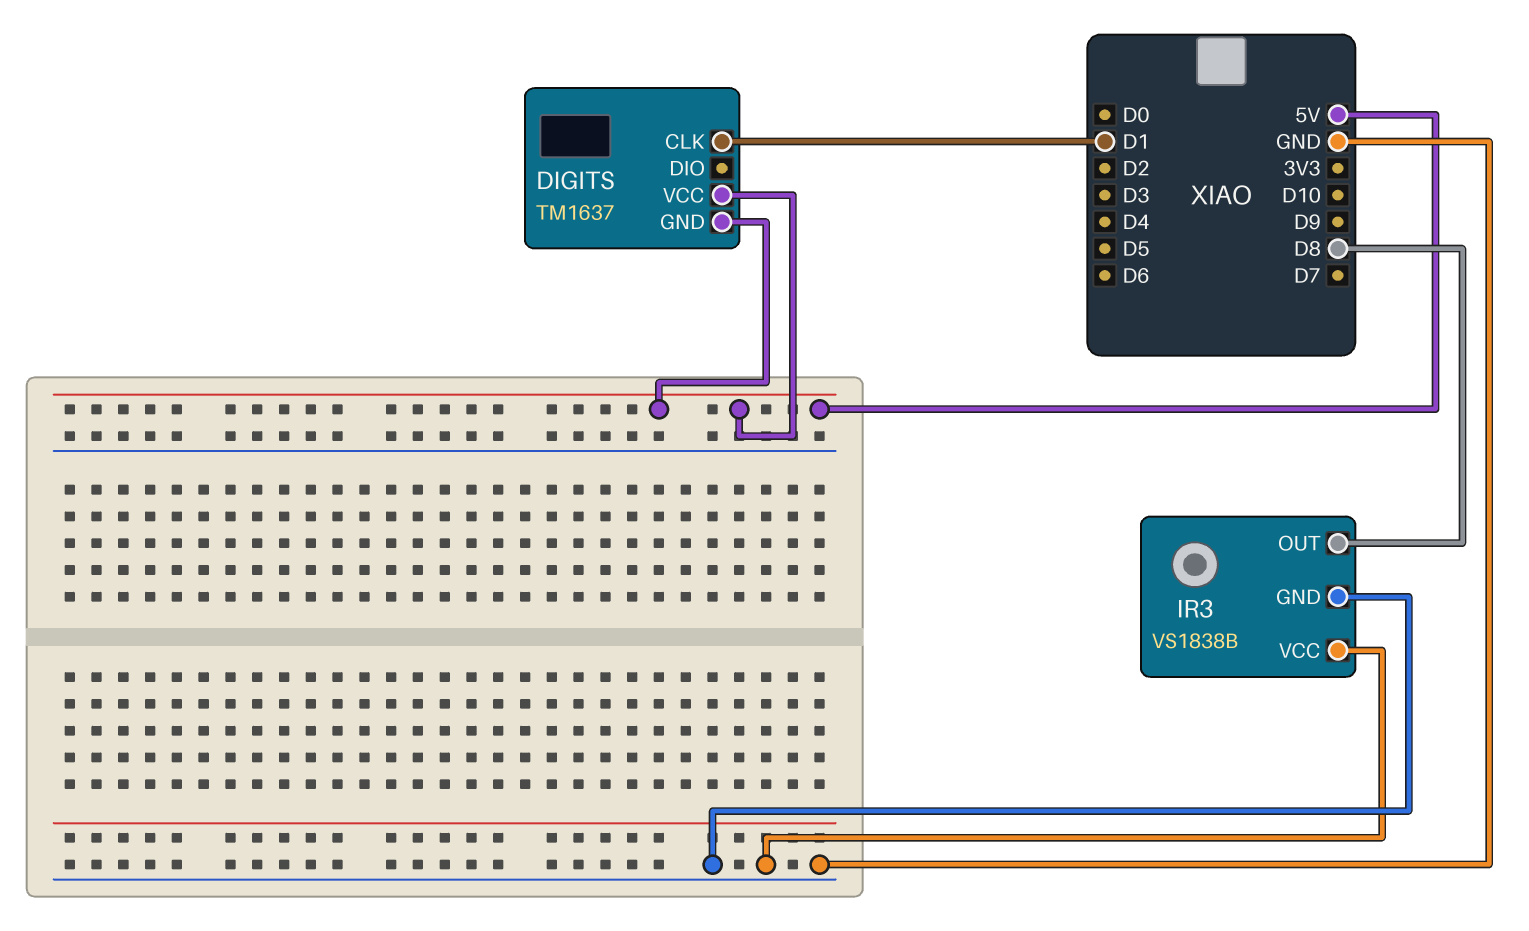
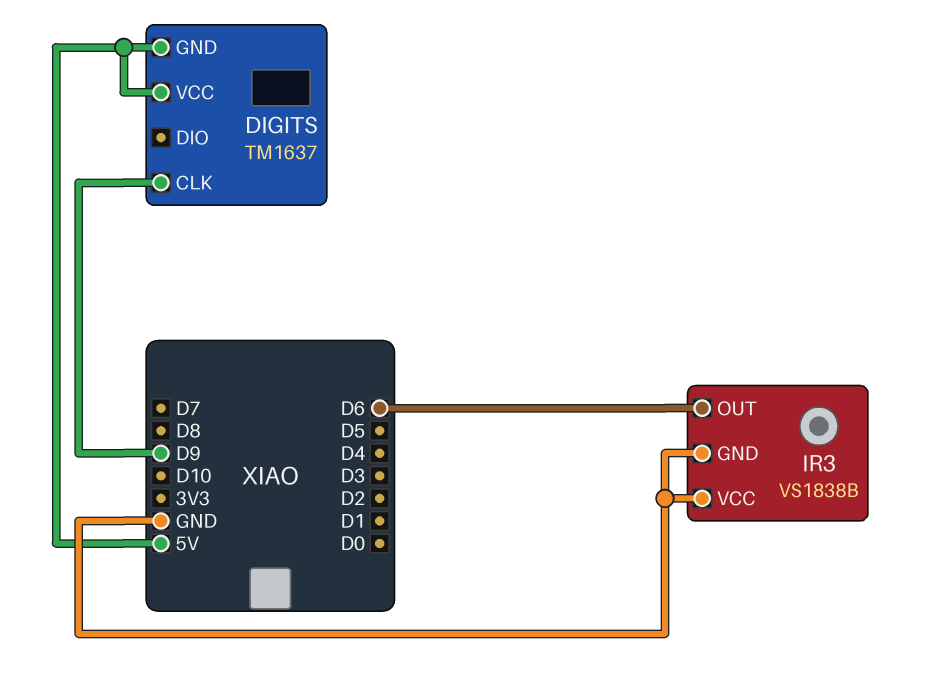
DIGITS pin CLK: D1 -> D9
IR3 pin OUT: D8 -> D6

